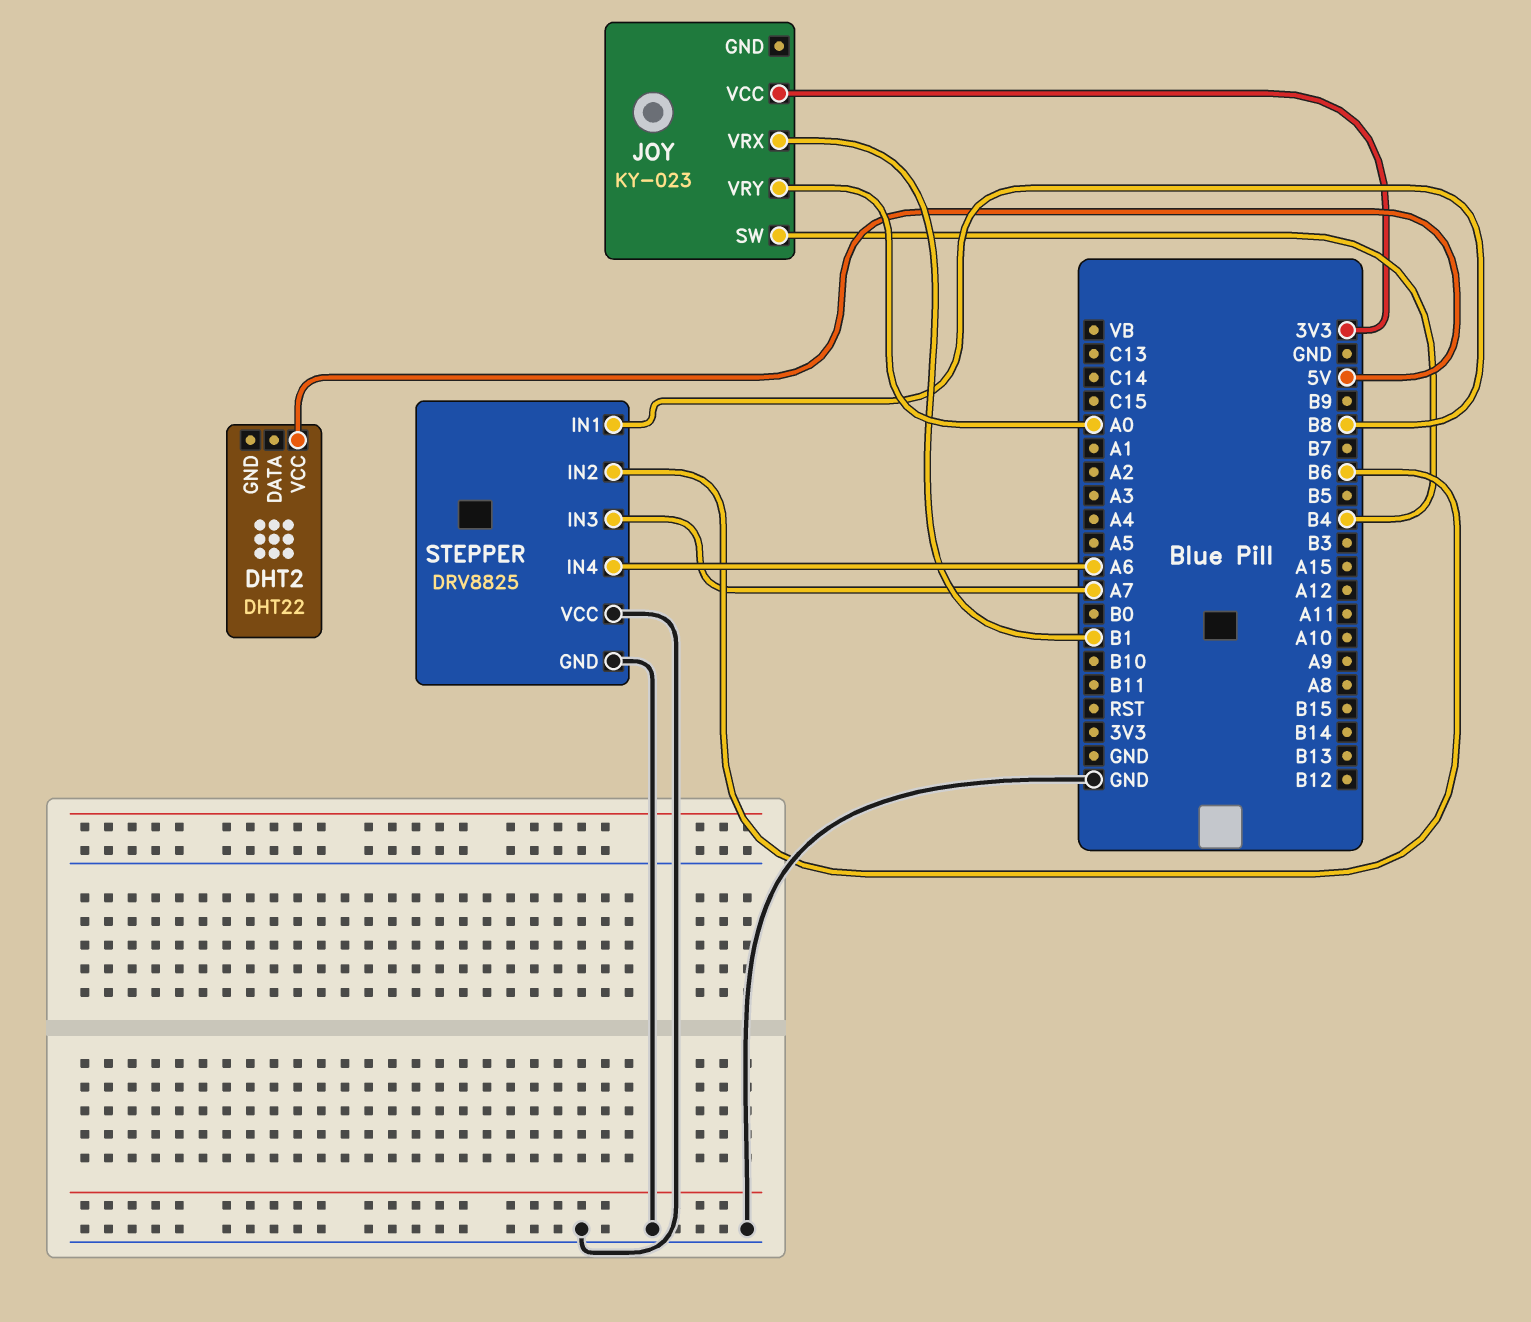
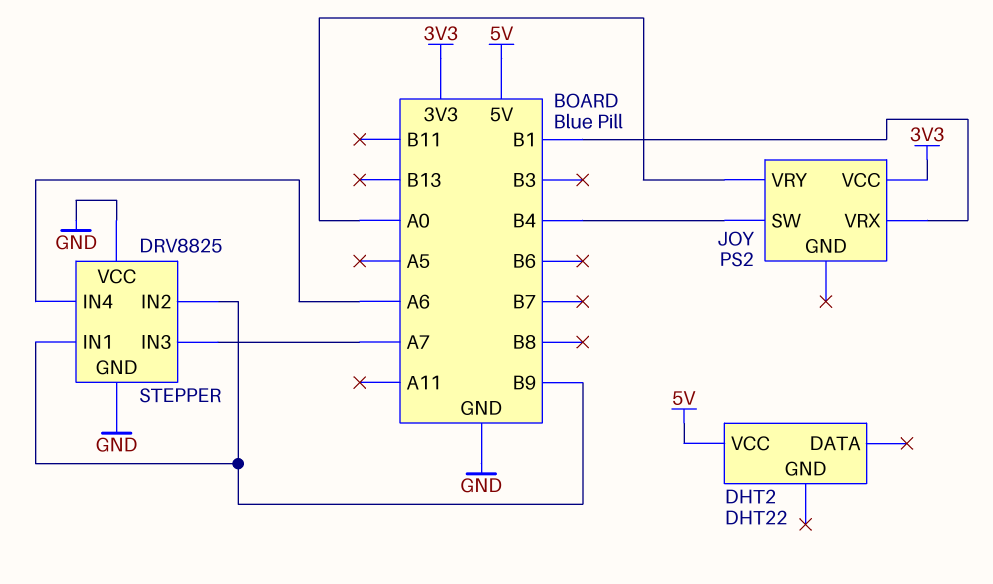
JOY: KY-023 -> PS2
STEPPER pin IN1: B8 -> B9
STEPPER pin IN2: B6 -> B9

